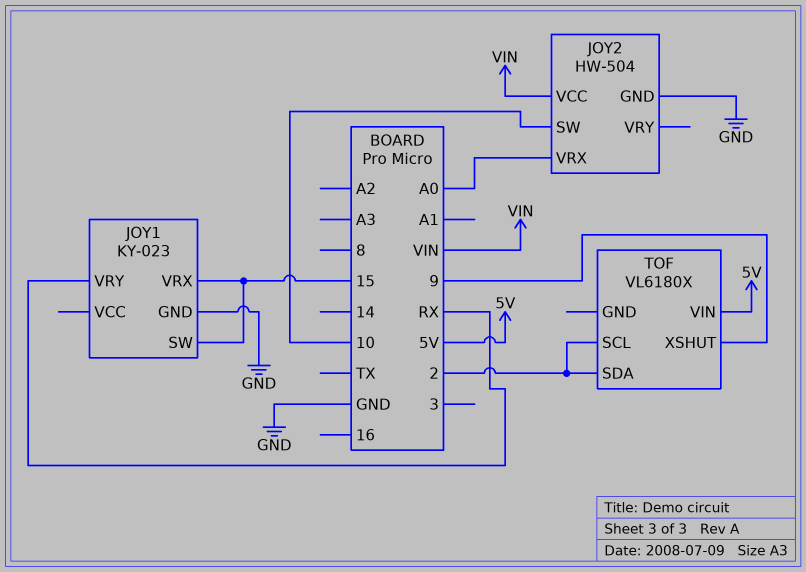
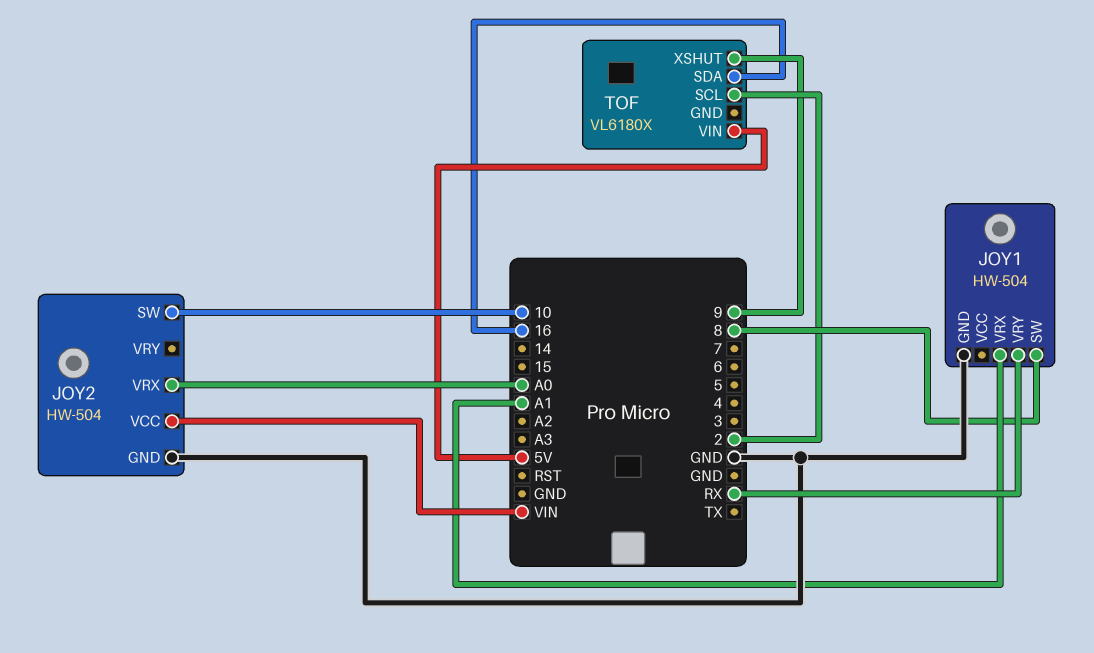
JOY1: KY-023 -> HW-504
JOY1 pin SW: 15 -> 8
JOY1 pin VRX: 15 -> A1
TOF pin SDA: 2 -> 16

